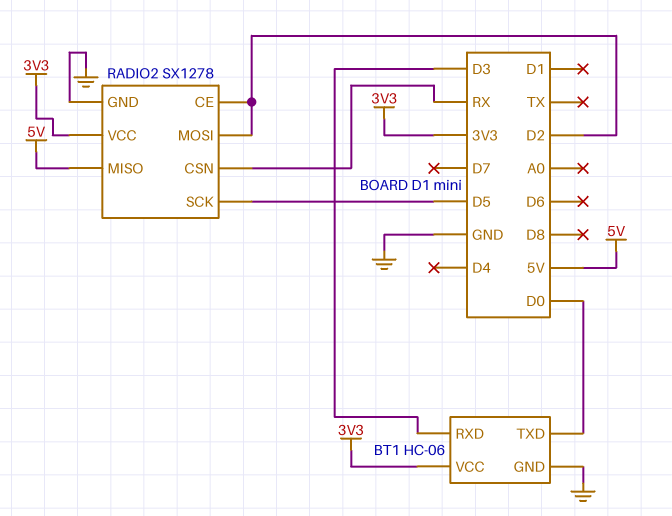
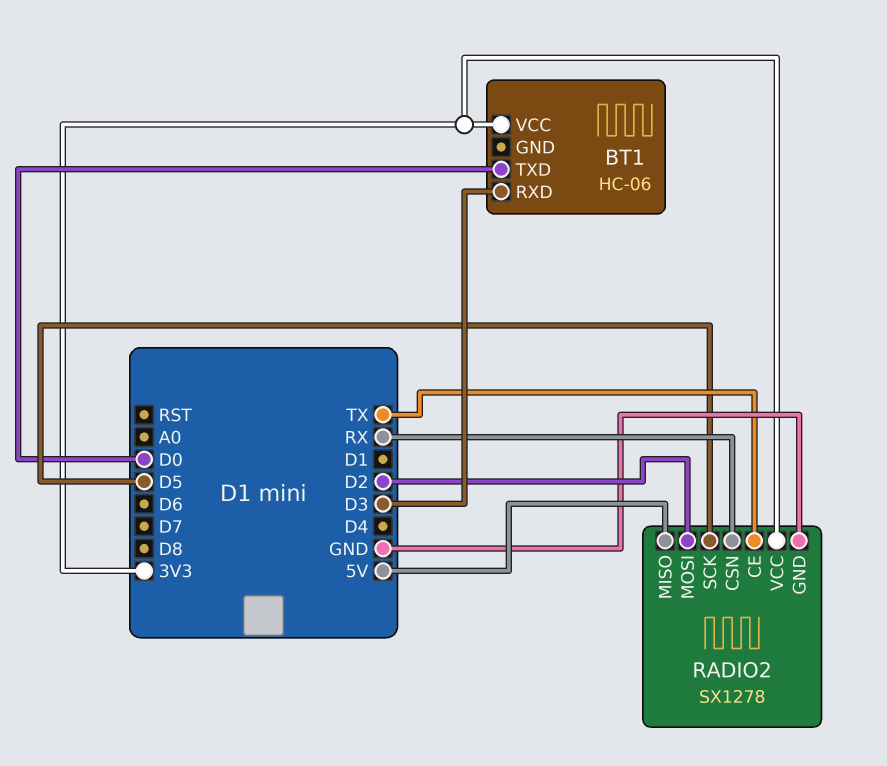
BT1 pin GND: GND -> none
RADIO2 pin CE: D2 -> TX

